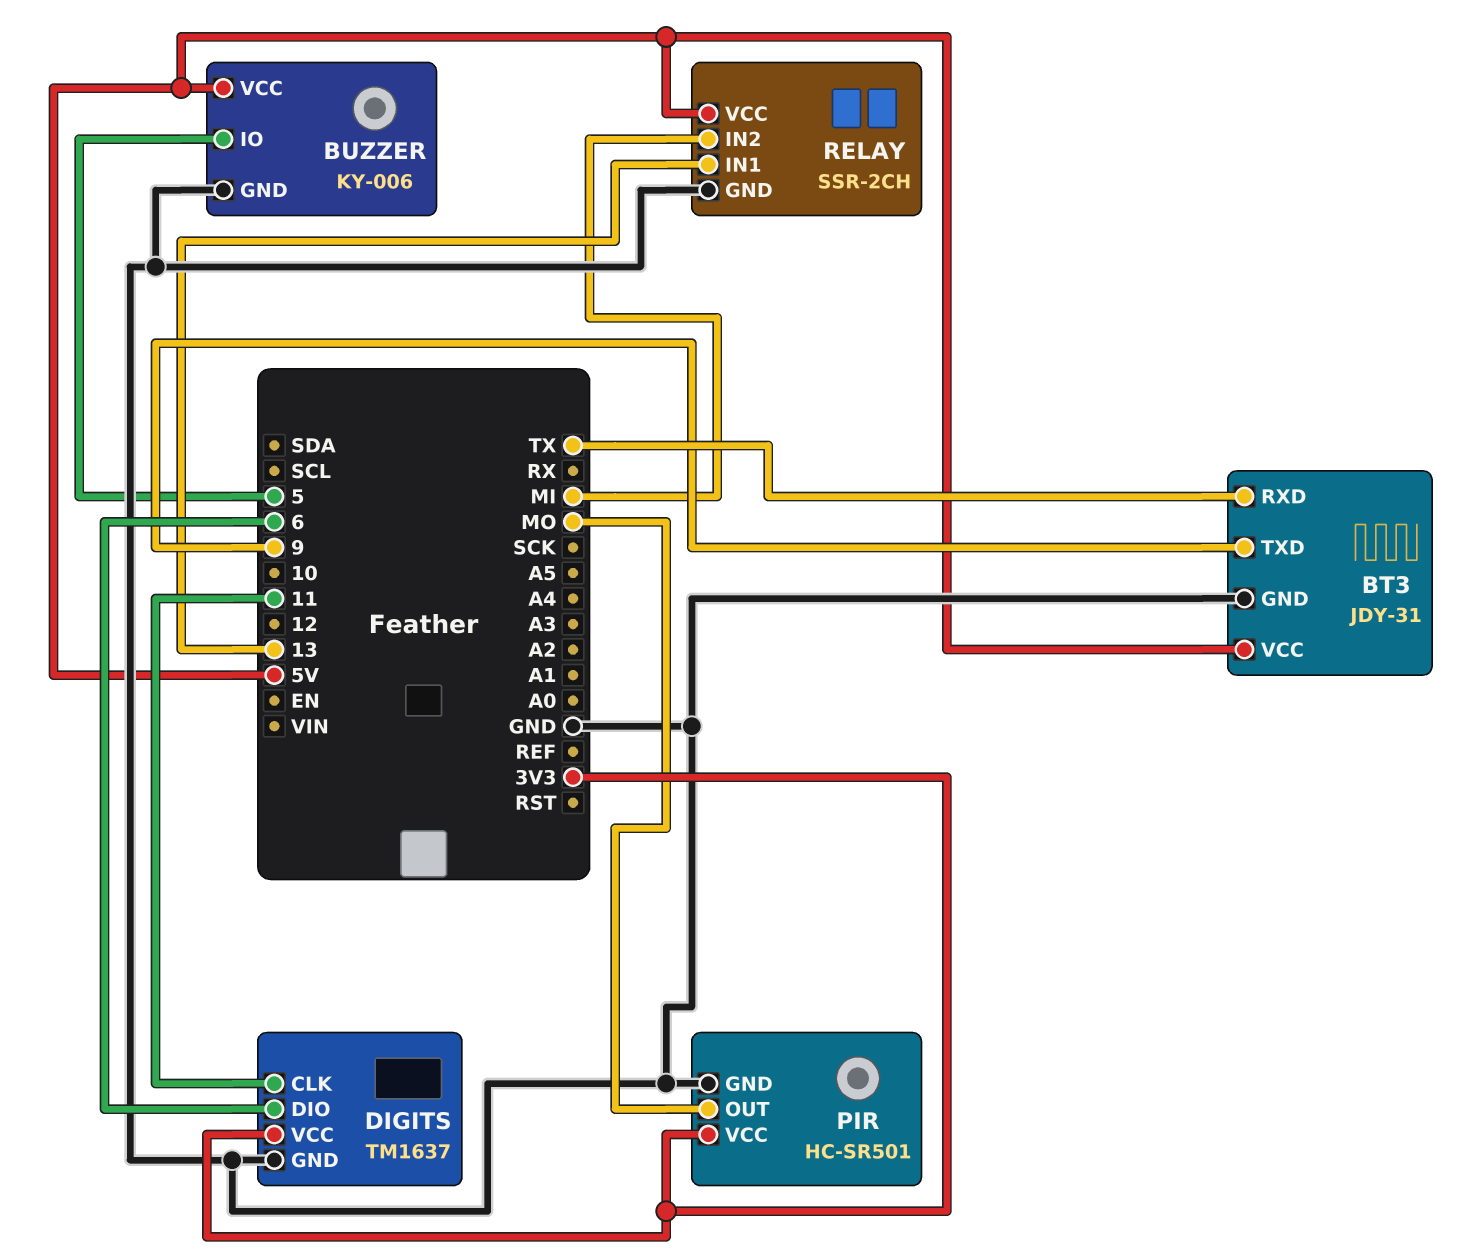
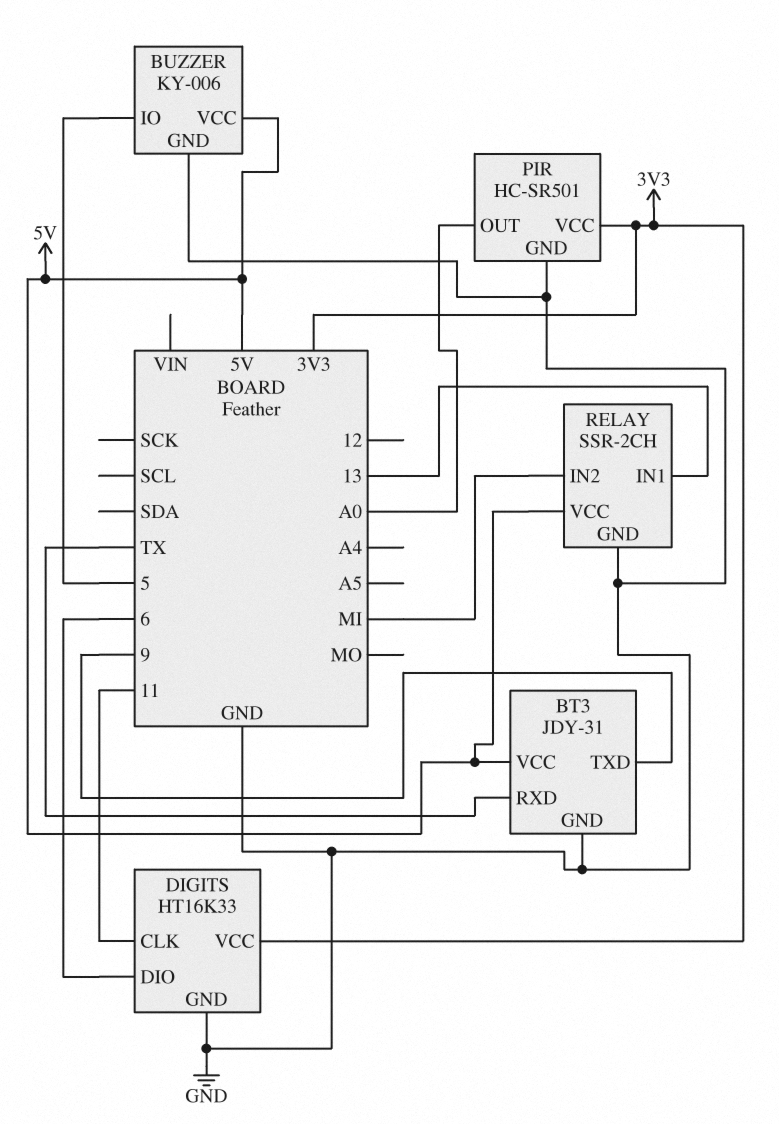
DIGITS: TM1637 -> HT16K33
PIR pin OUT: MO -> A0

